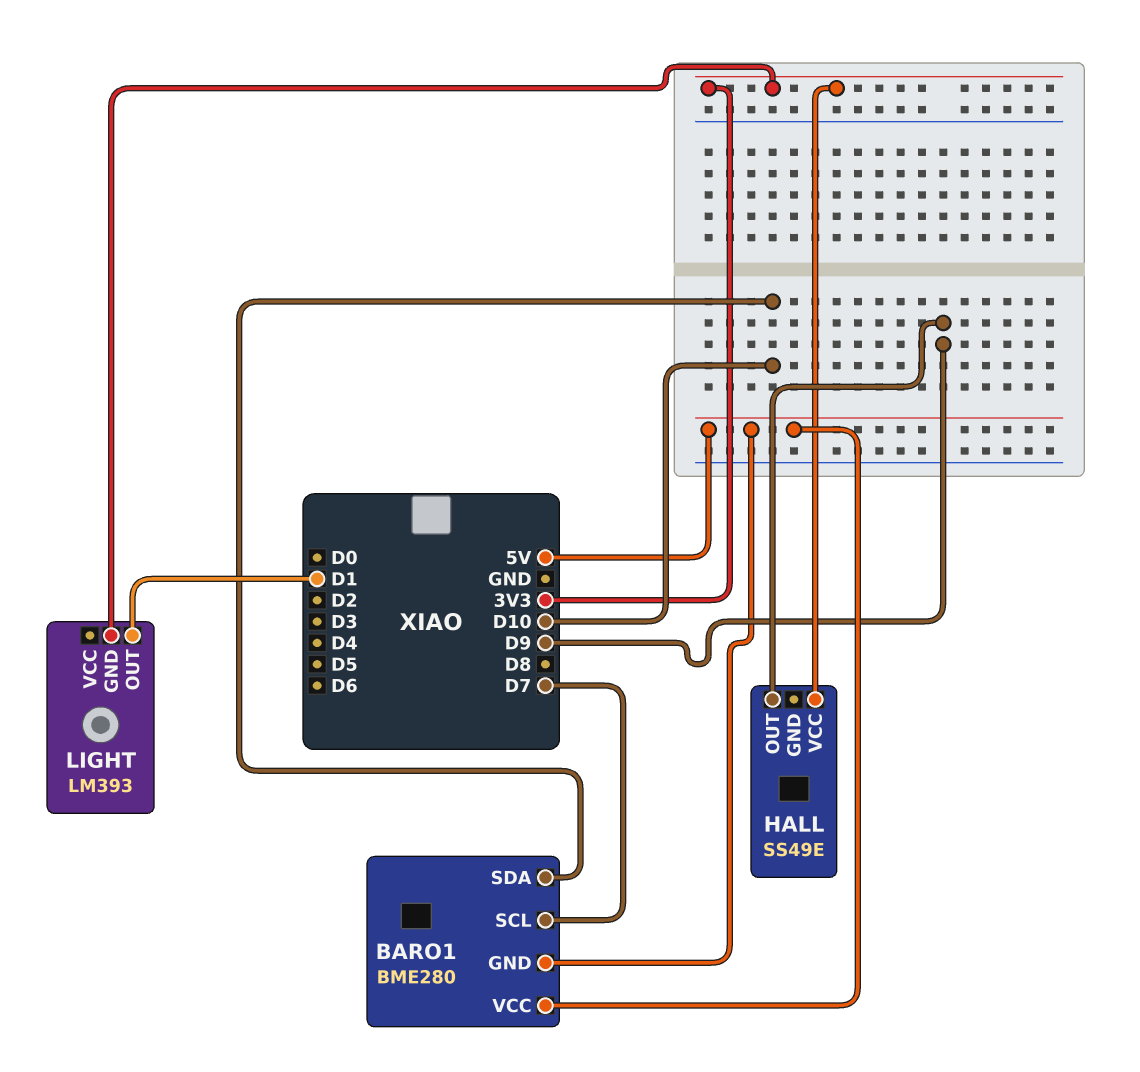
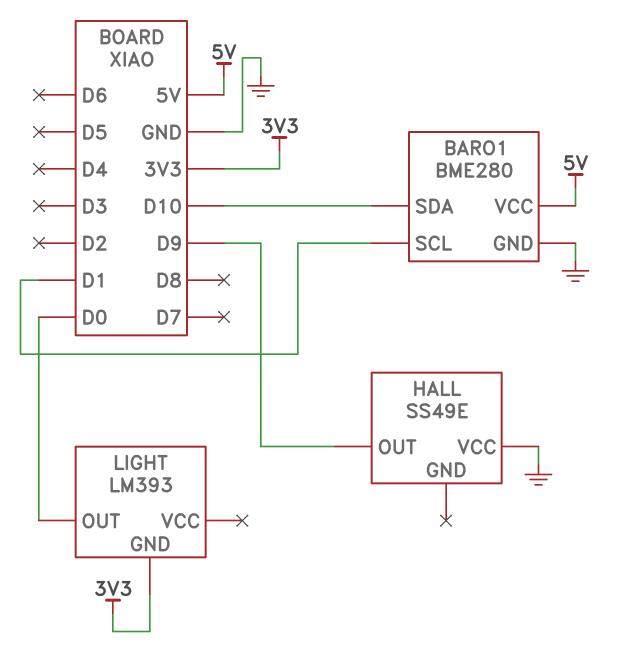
BARO1 pin GND: 5V -> GND
BARO1 pin SCL: D7 -> D1
HALL pin VCC: 3V3 -> GND
LIGHT pin OUT: D1 -> D0

